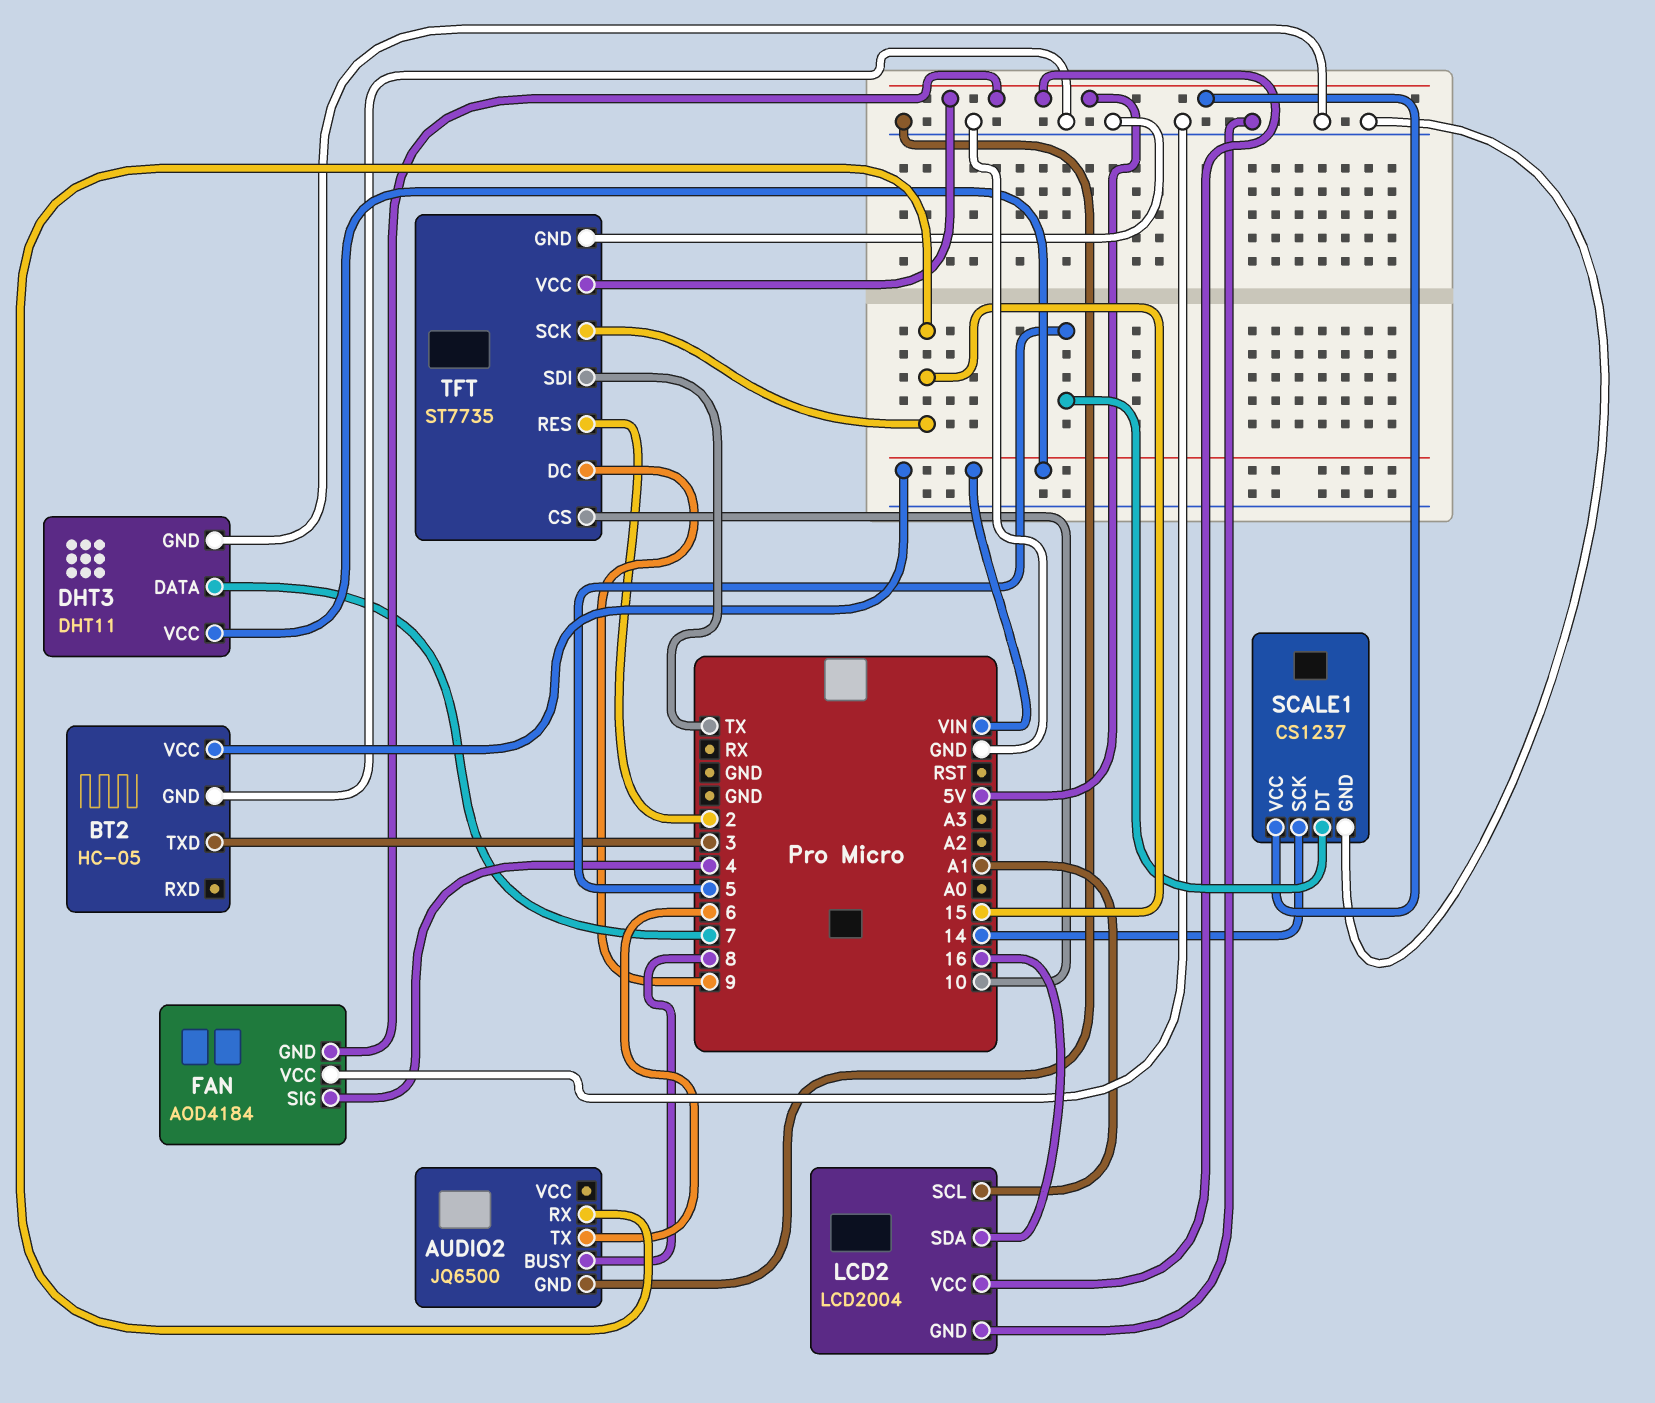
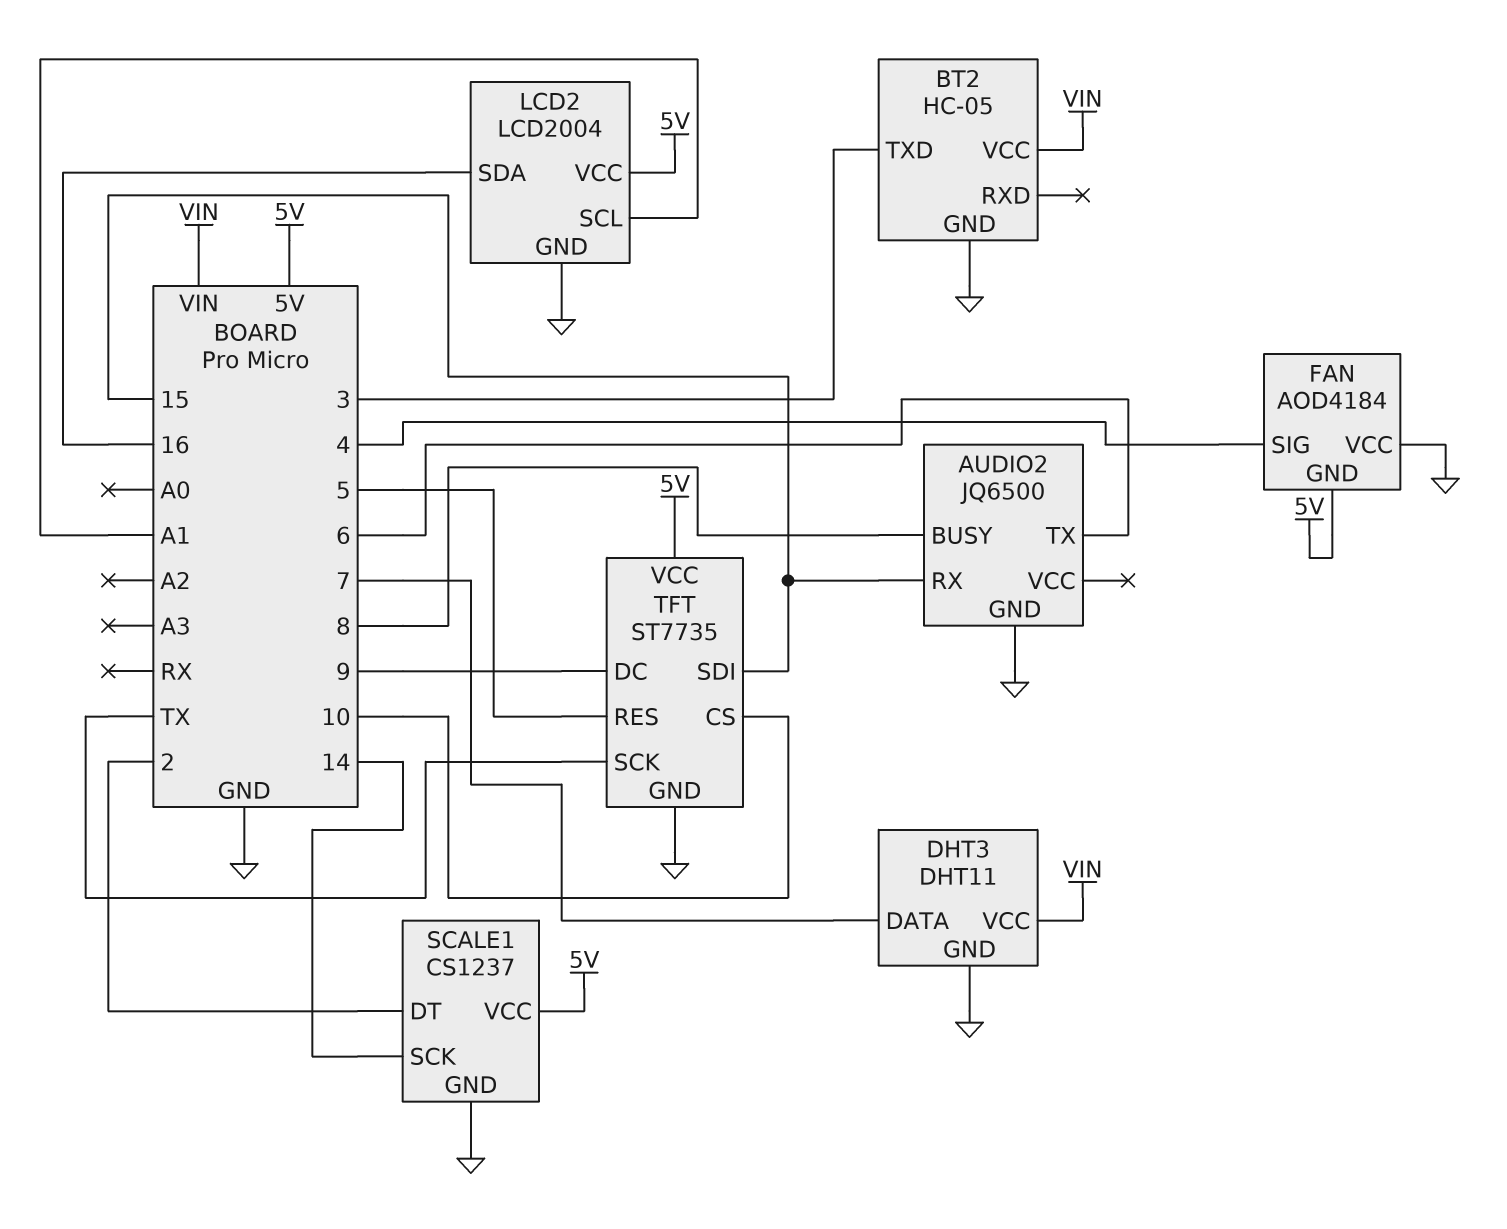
SCALE1 pin DT: 5 -> 2
TFT pin RES: 2 -> 5
TFT pin SCK: 15 -> TX
TFT pin SDI: TX -> 15

